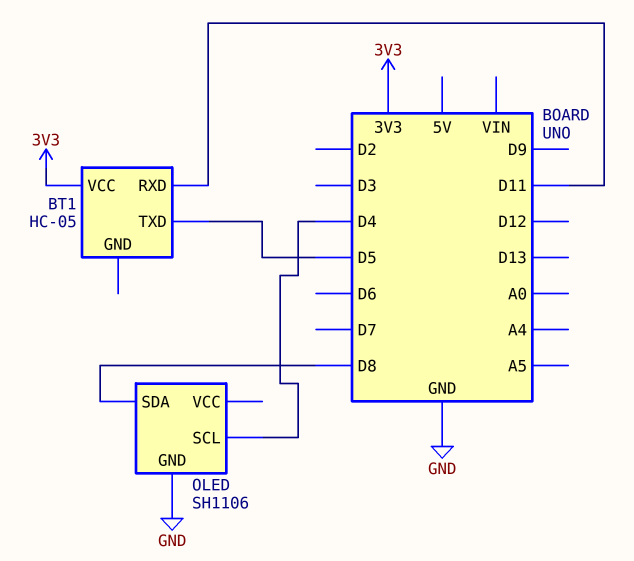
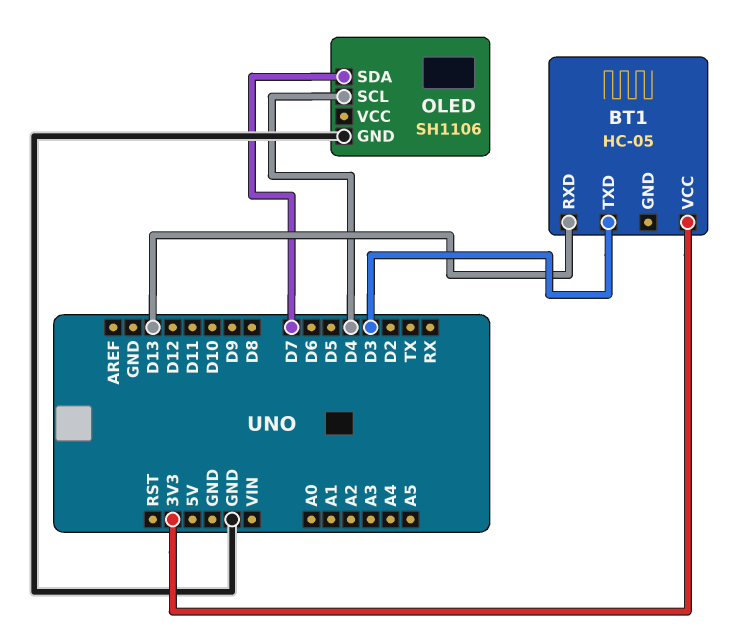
BT1 pin RXD: D11 -> D13
BT1 pin TXD: D5 -> D3
OLED pin SDA: D8 -> D7

